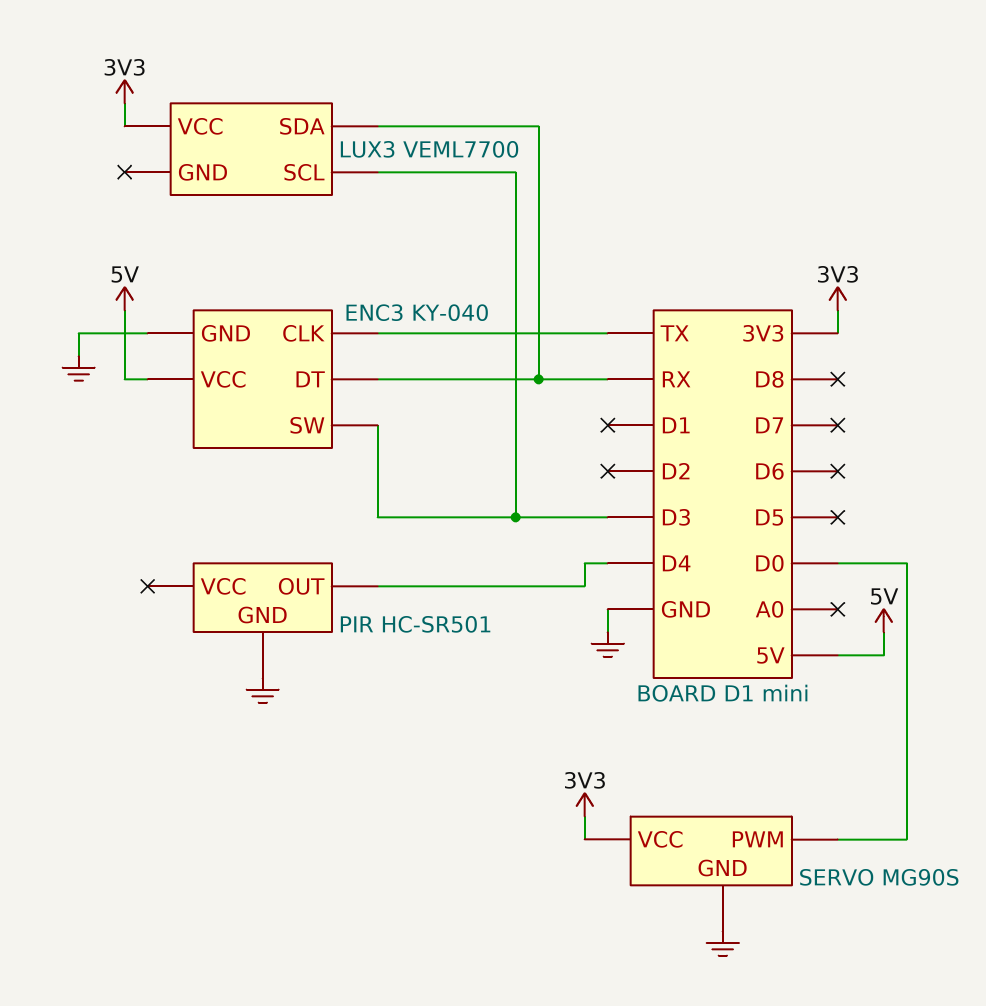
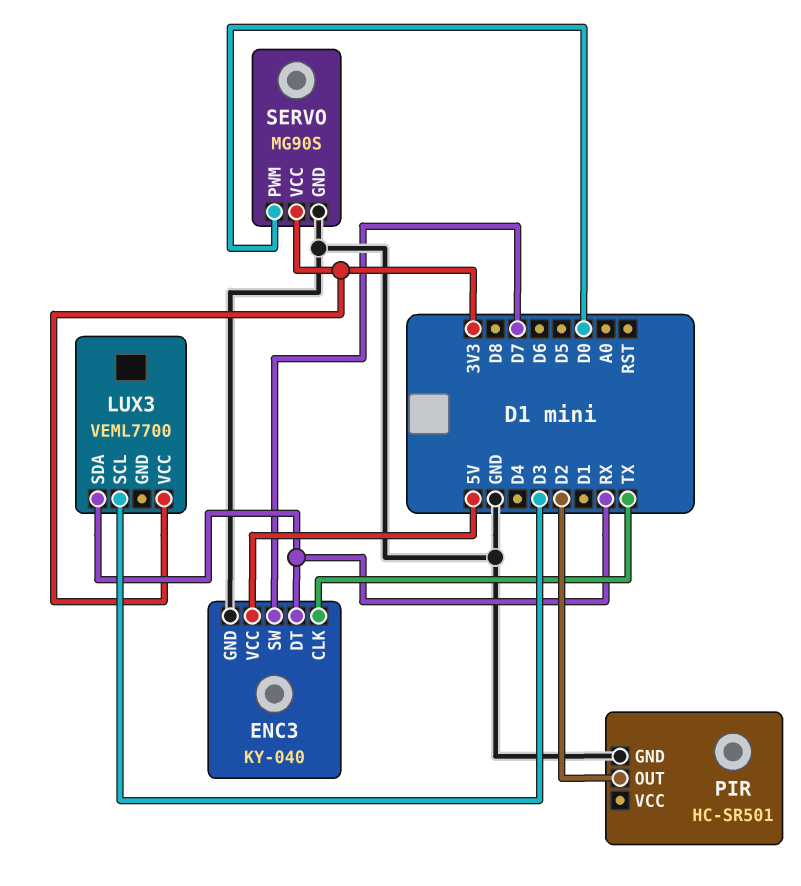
ENC3 pin SW: D3 -> D7
PIR pin OUT: D4 -> D2

